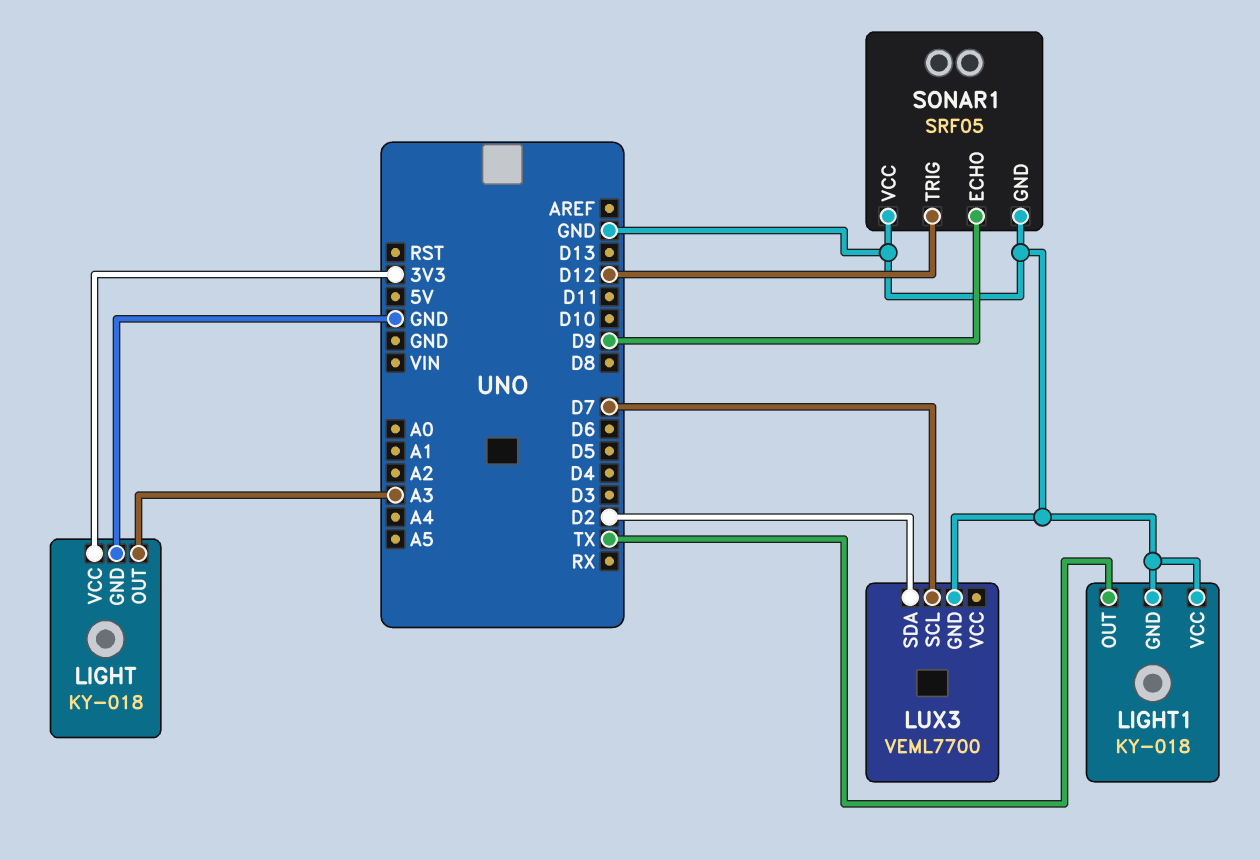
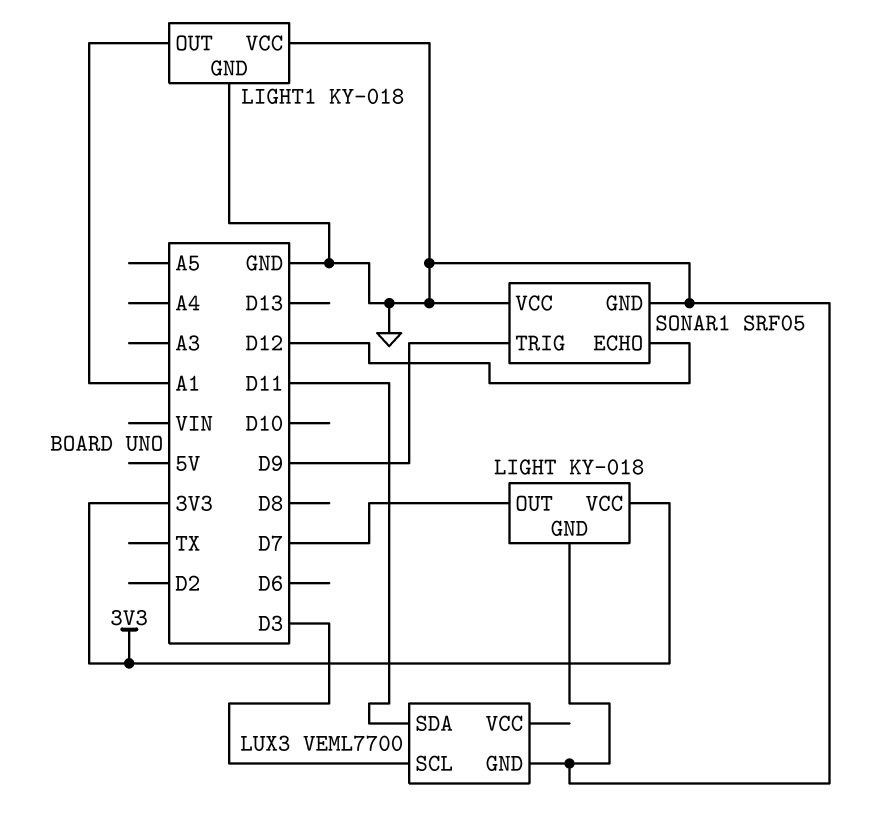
LIGHT pin OUT: A3 -> D7
LIGHT1 pin OUT: TX -> A1
LUX3 pin SCL: D7 -> D3
LUX3 pin SDA: D2 -> D11
SONAR1 pin ECHO: D9 -> D12
SONAR1 pin TRIG: D12 -> D9

